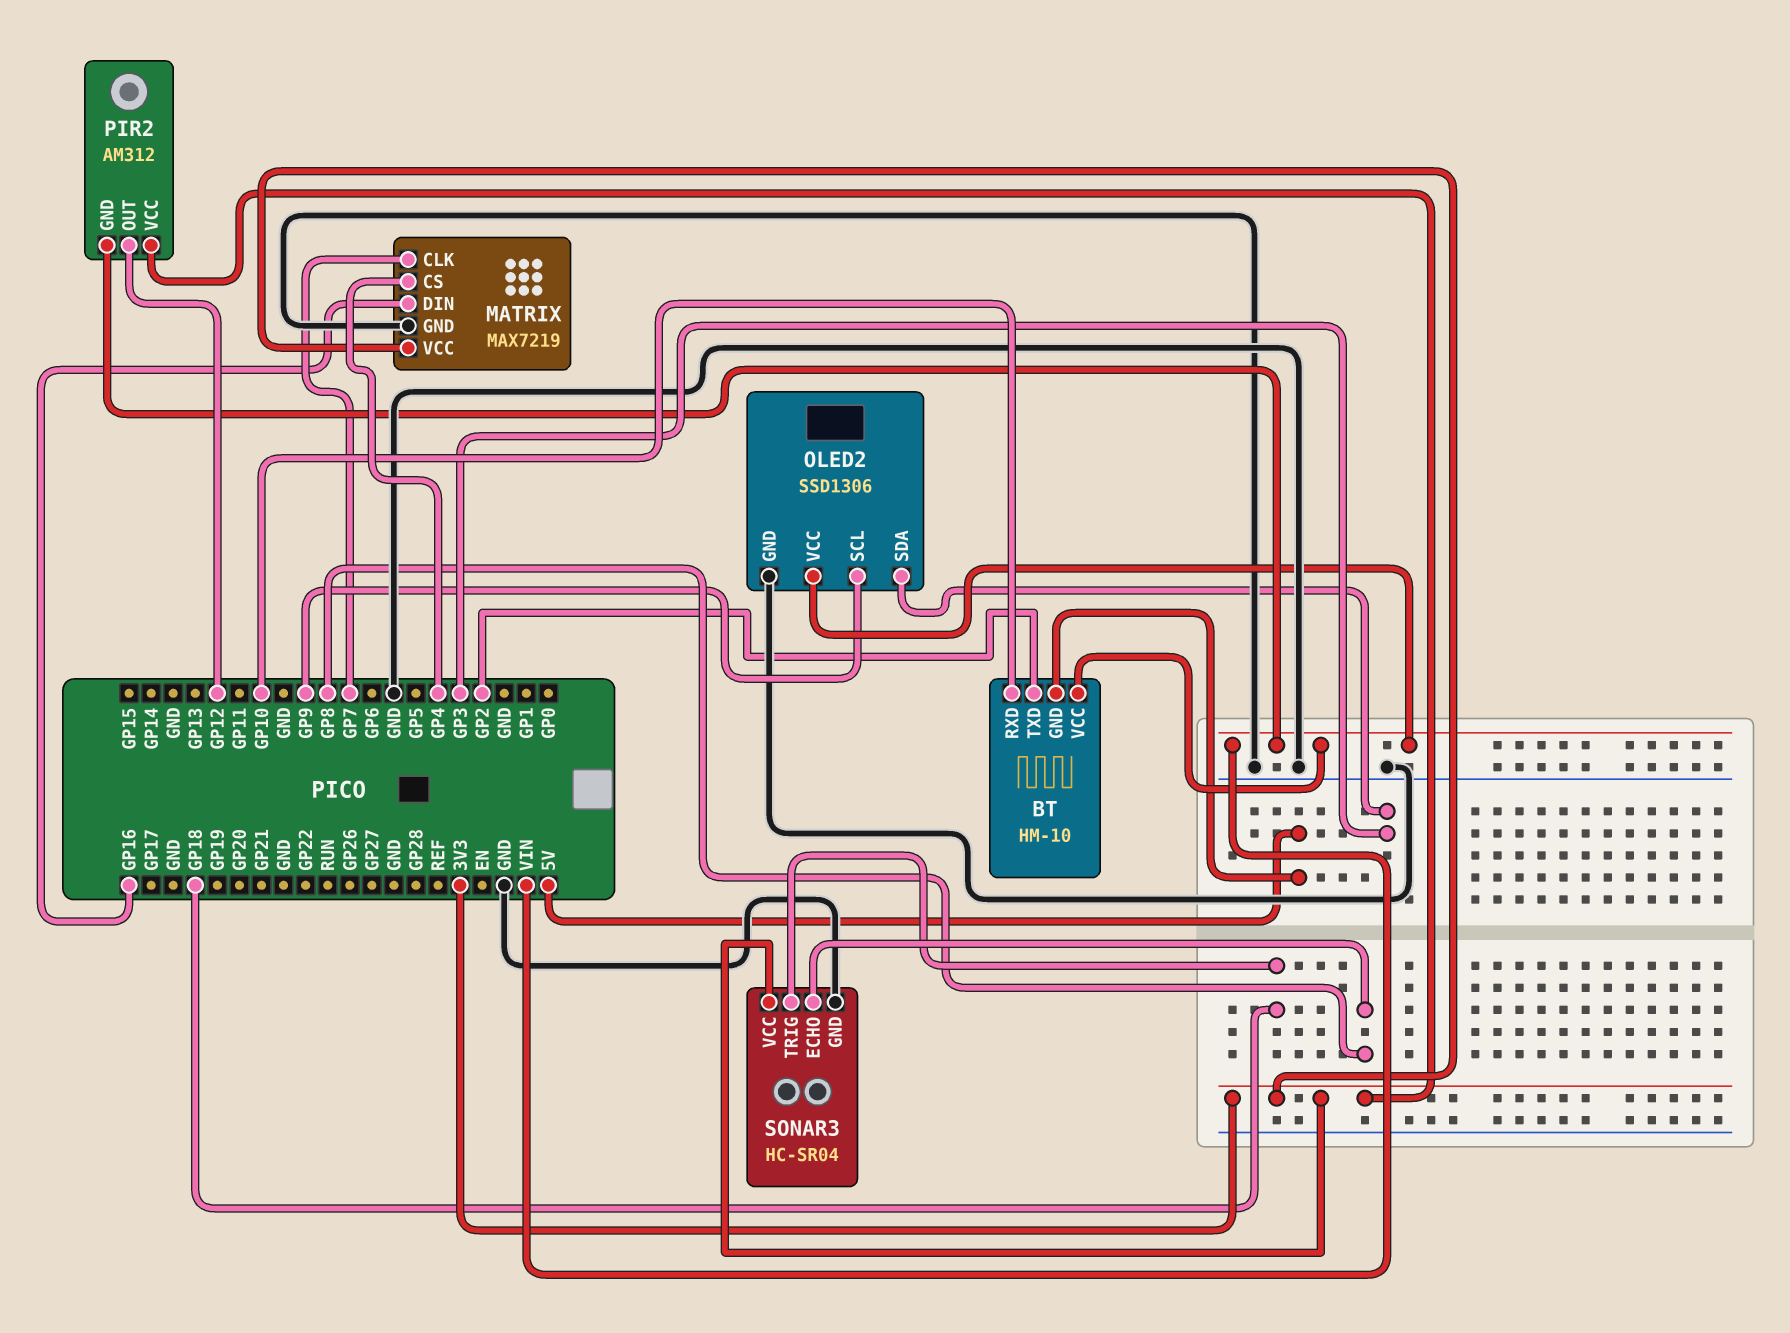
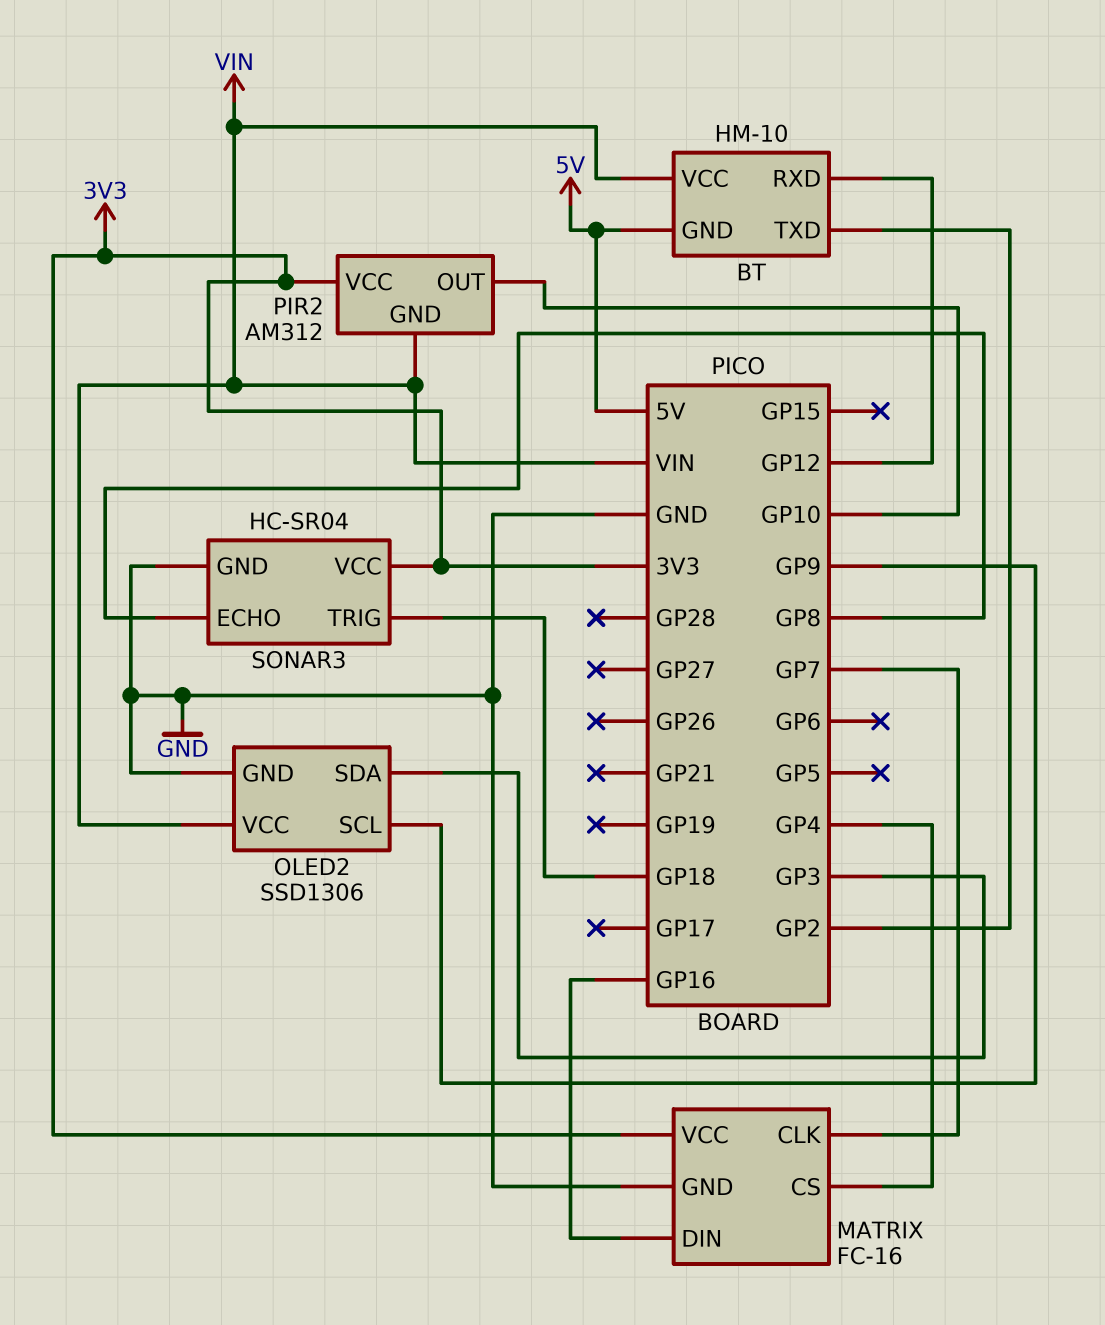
BT pin RXD: GP10 -> GP12
MATRIX: MAX7219 -> FC-16
PIR2 pin OUT: GP12 -> GP10

